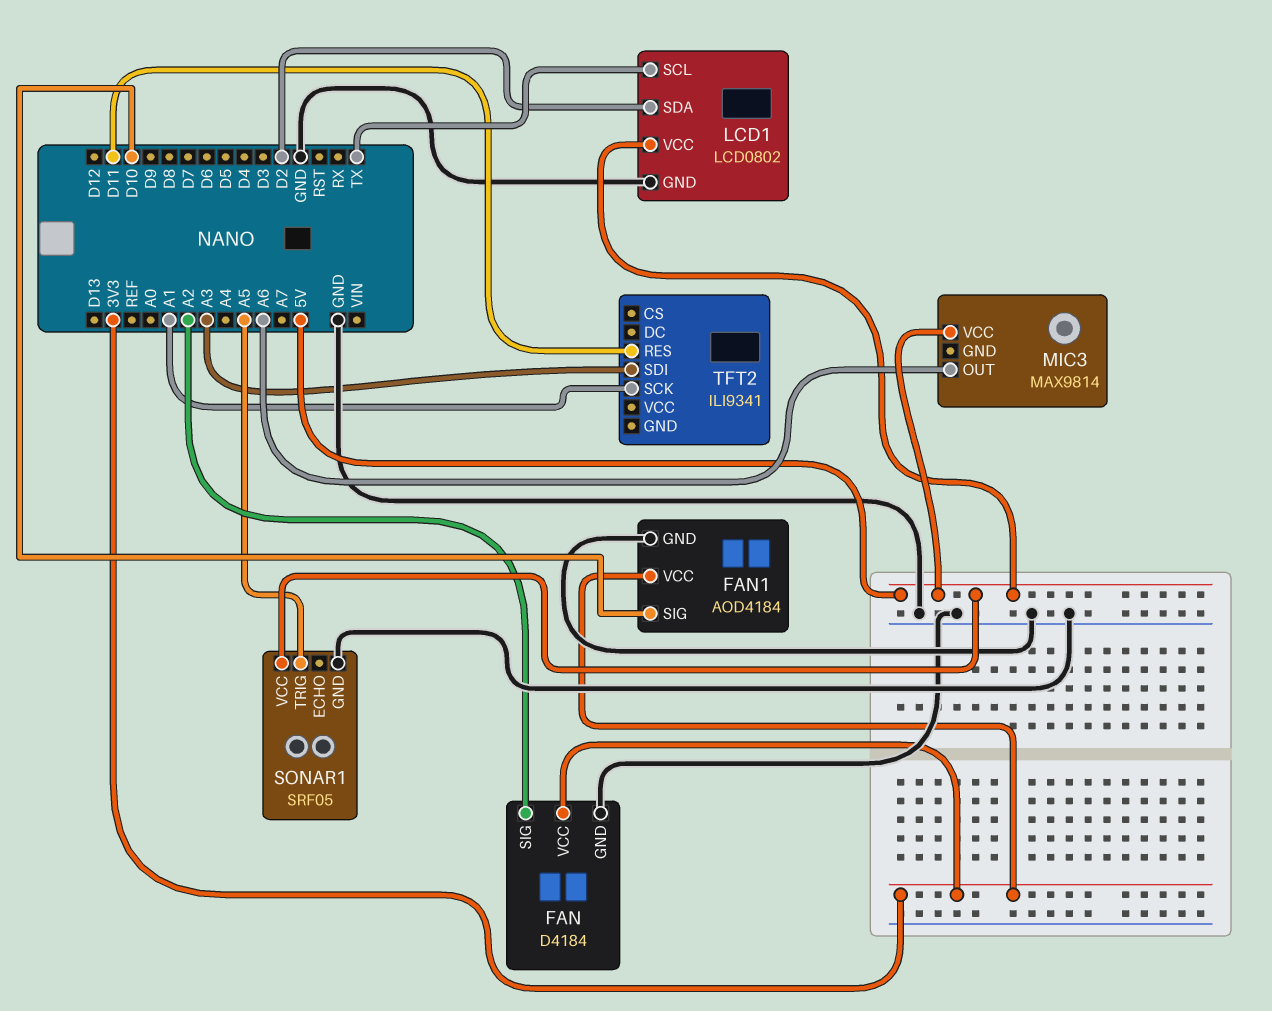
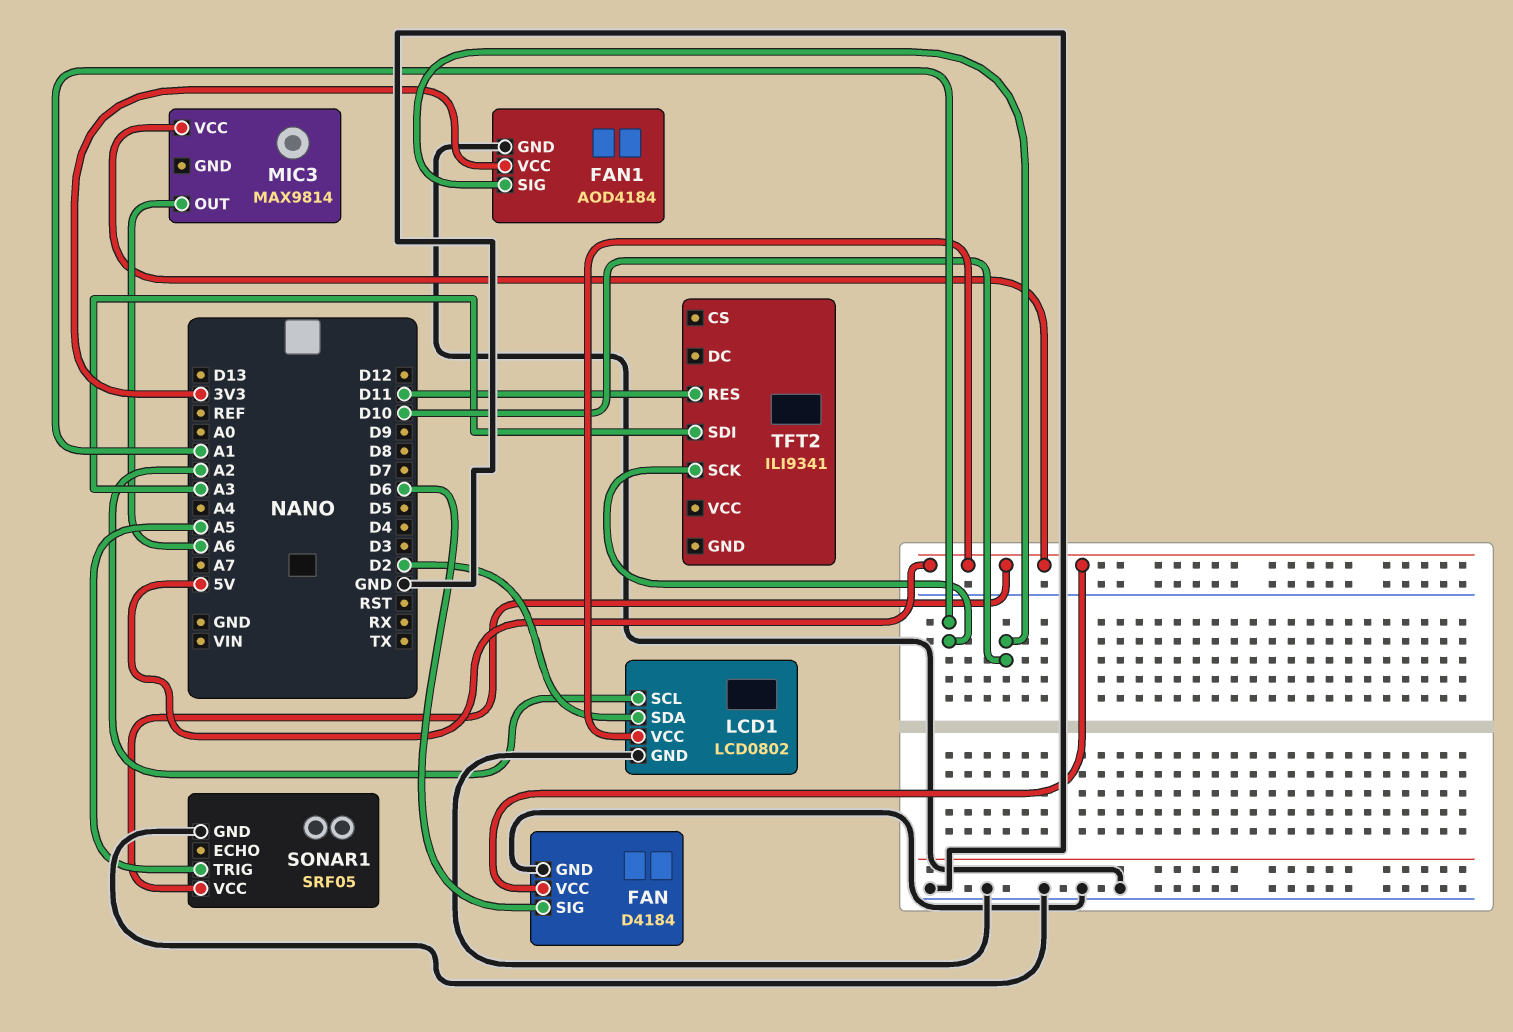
FAN pin SIG: A2 -> D6
FAN pin VCC: 3V3 -> 5V
LCD1 pin SCL: TX -> A2

